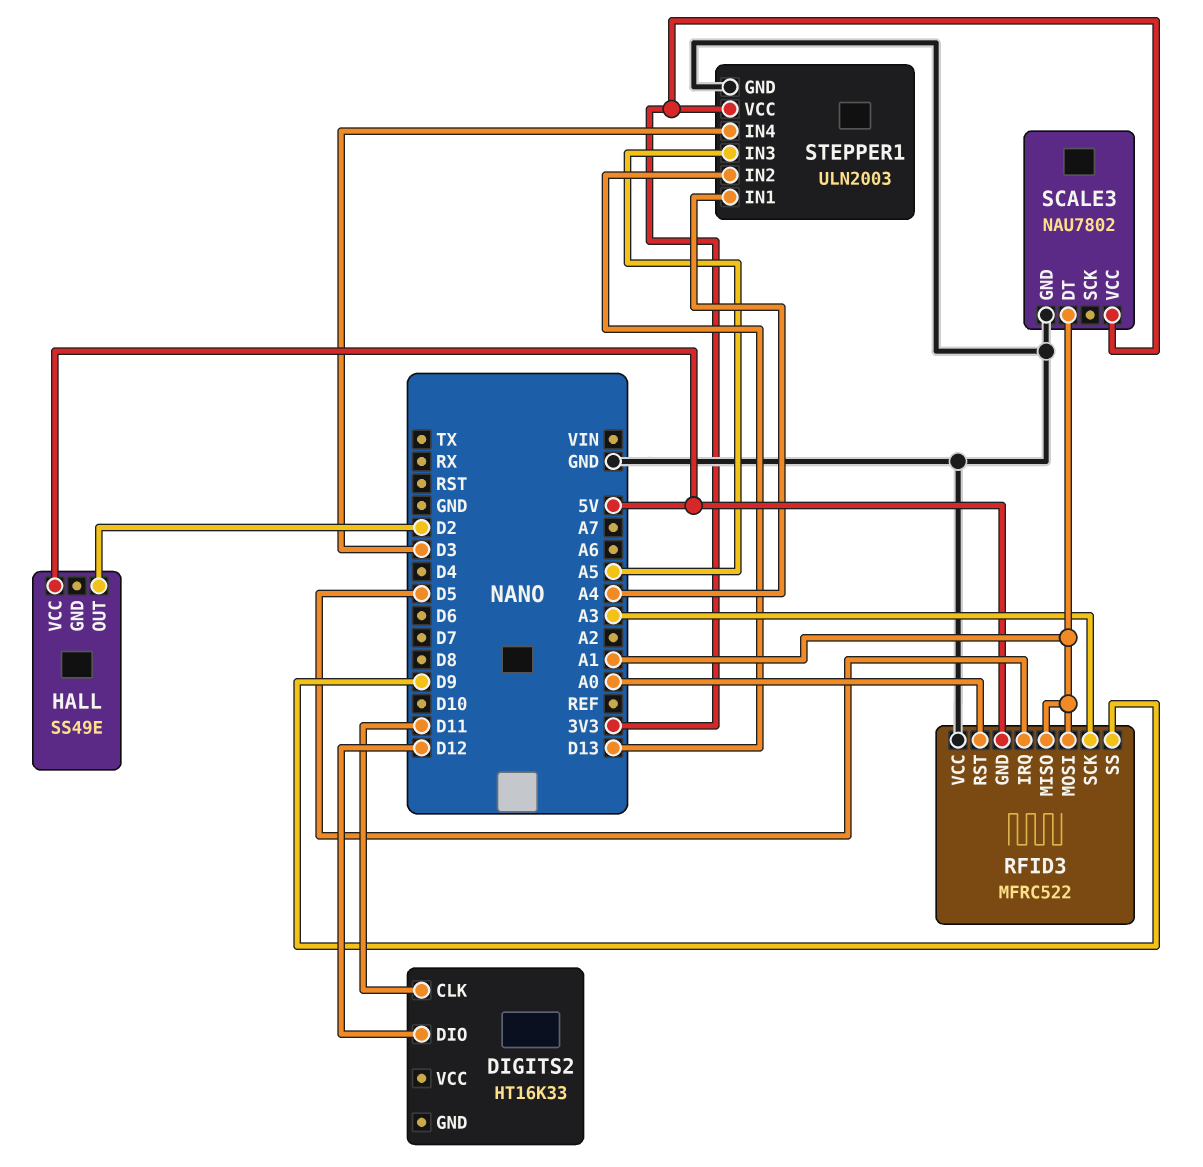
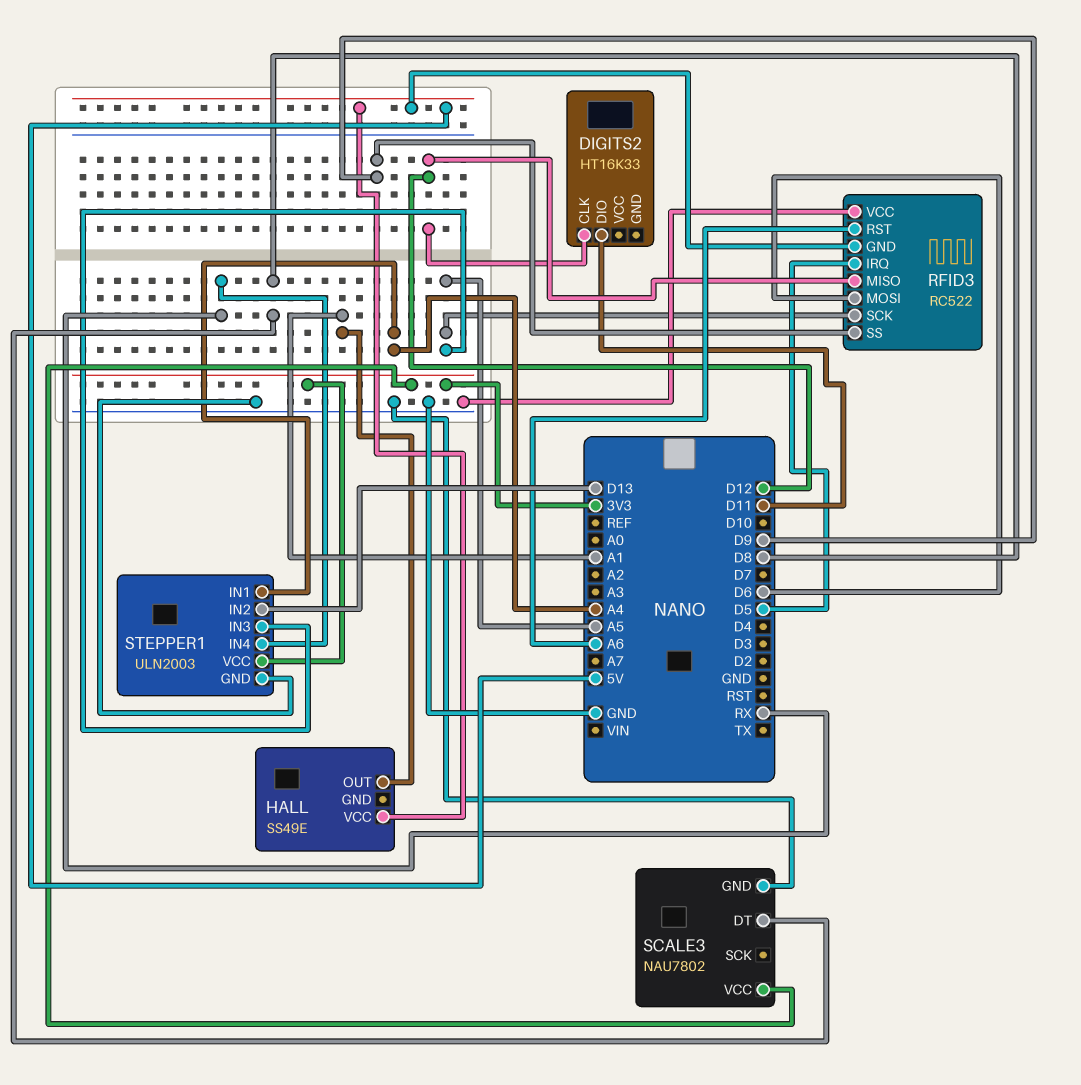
DIGITS2 pin CLK: D11 -> D12
DIGITS2 pin DIO: D12 -> D11
HALL pin OUT: D2 -> A1
RFID3: MFRC522 -> RC522
RFID3 pin MISO: A1 -> D12
RFID3 pin MOSI: A1 -> D6
RFID3 pin RST: A0 -> A6
RFID3 pin SCK: A3 -> A5
SCALE3 pin DT: A1 -> D8
STEPPER1 pin IN4: D3 -> RX

